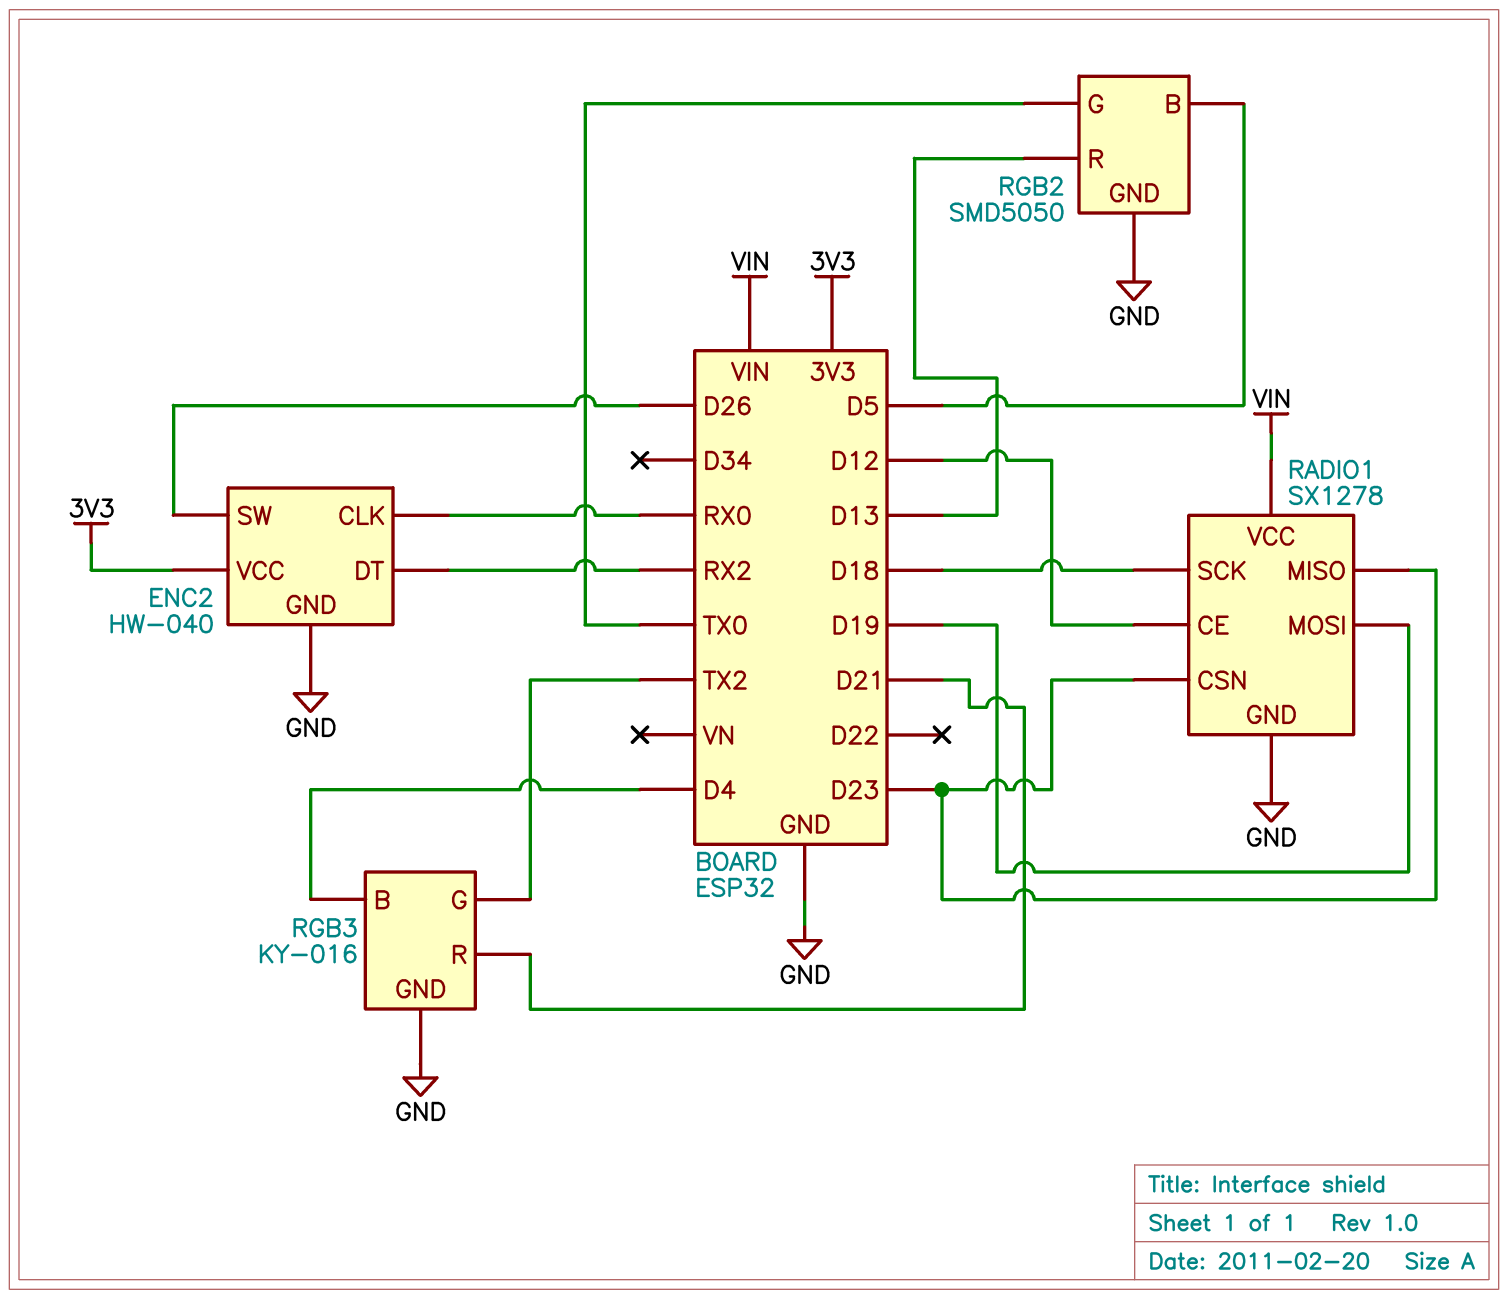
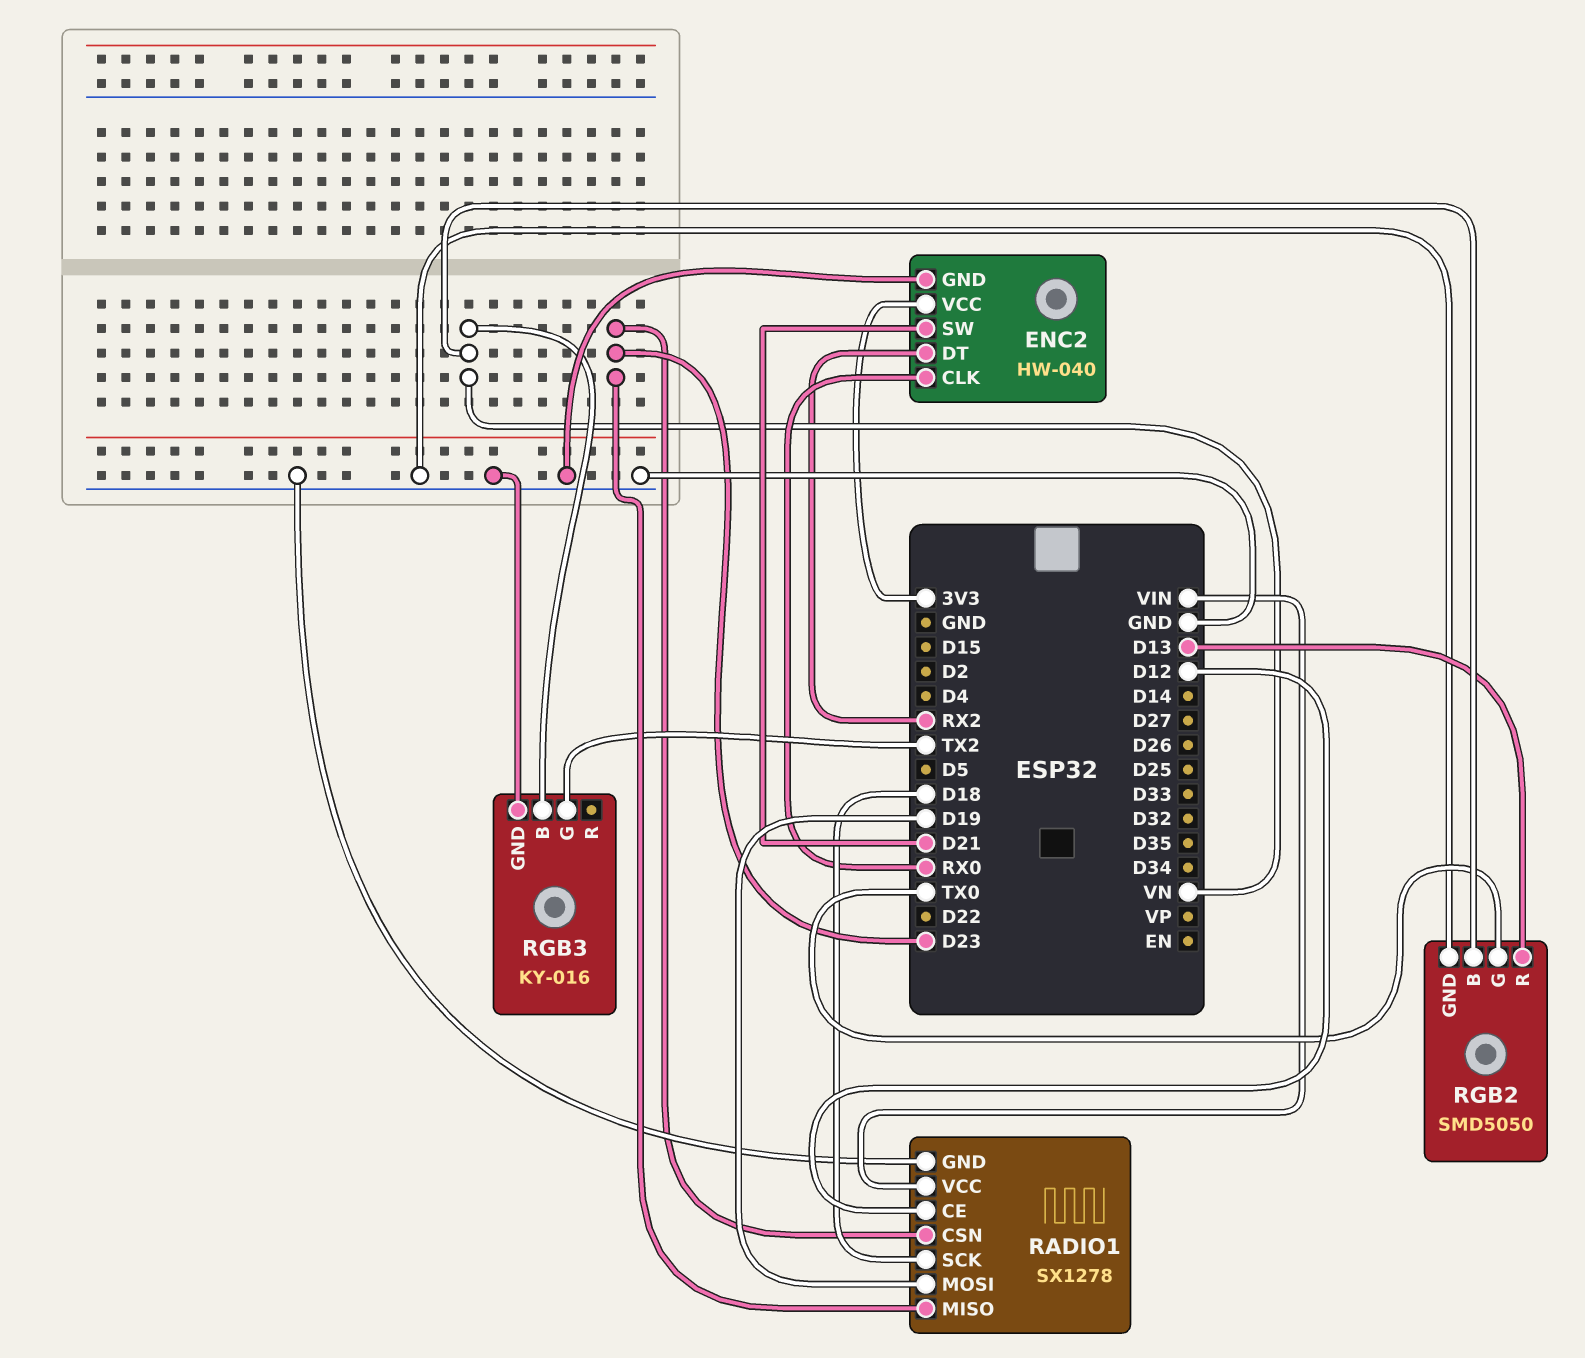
ENC2 pin SW: D26 -> D21
RGB2 pin B: D5 -> VN
RGB3 pin B: D4 -> VN
RGB3 pin R: D21 -> none

